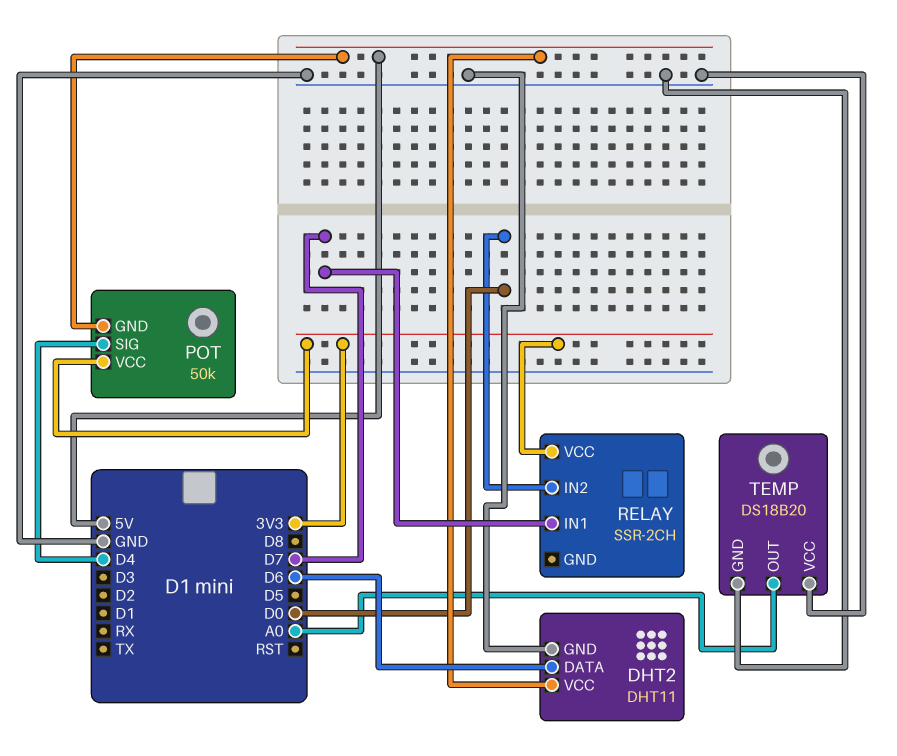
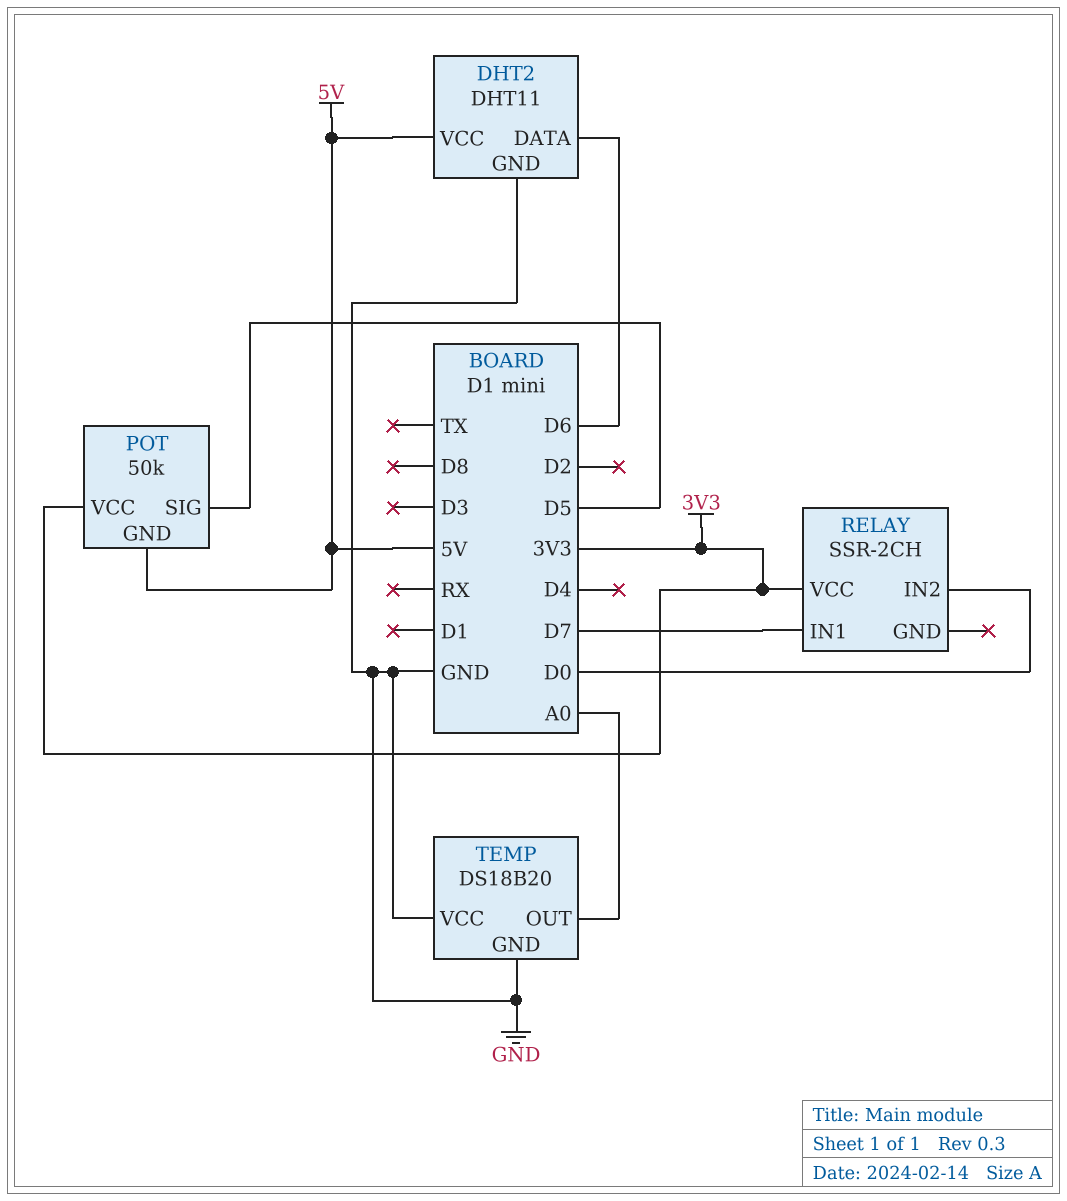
POT pin SIG: D4 -> D5

